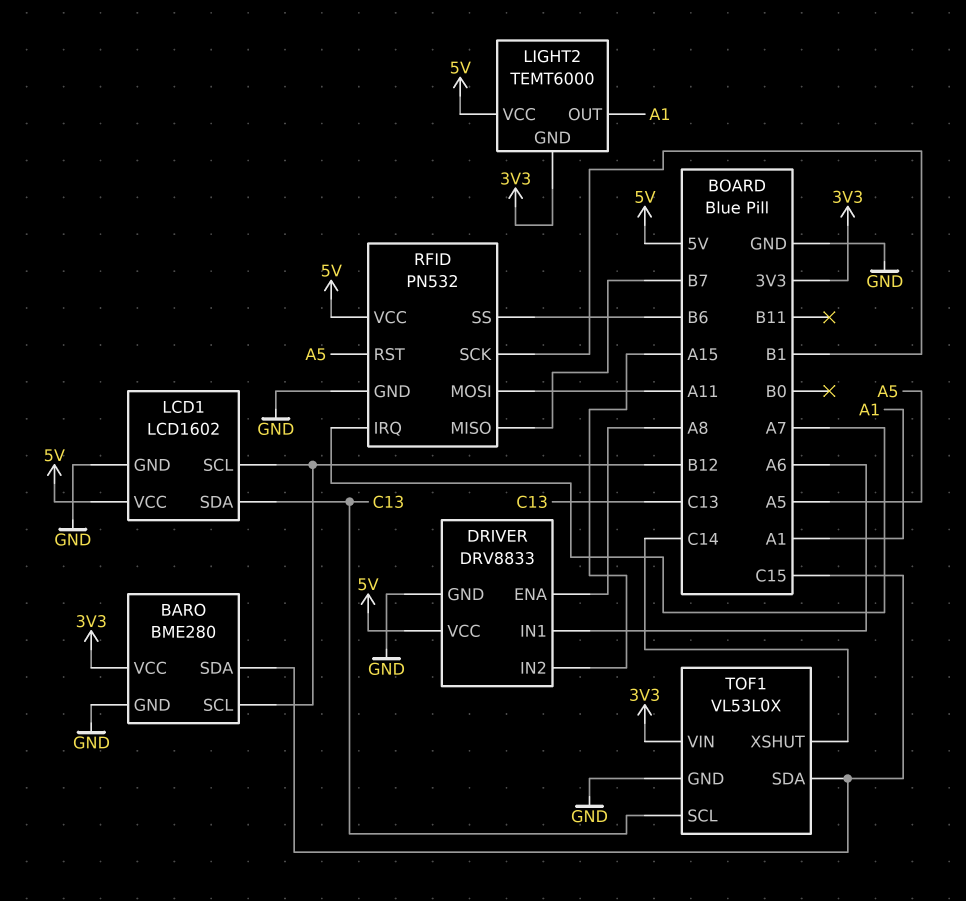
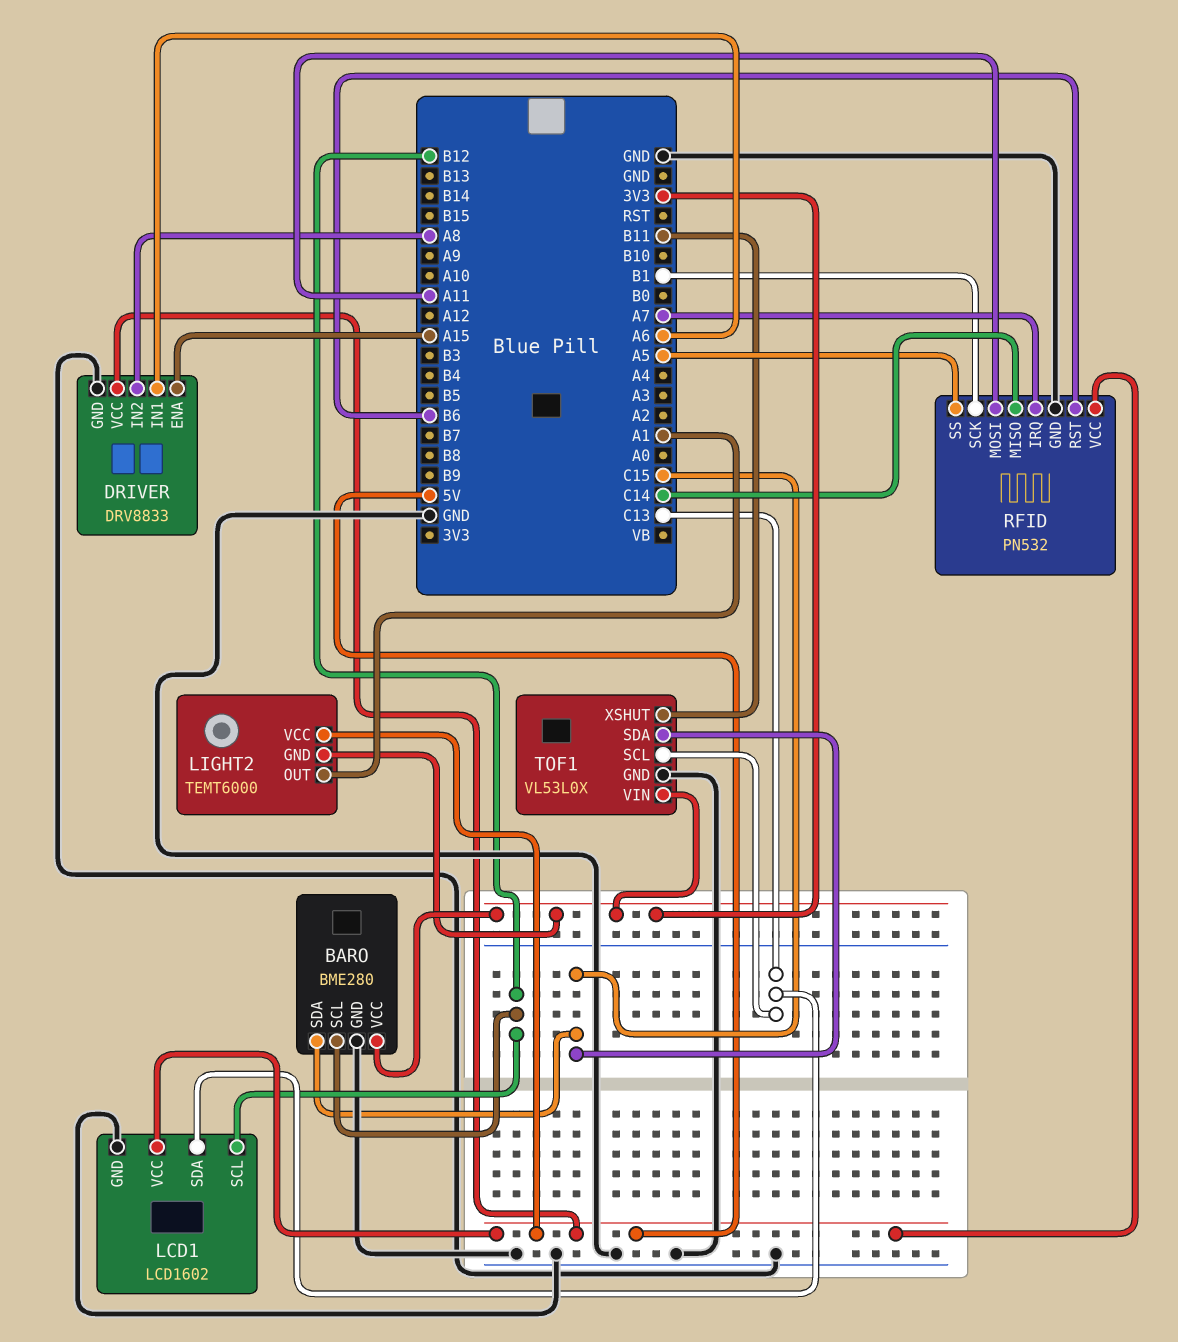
DRIVER pin ENA: A8 -> A15
DRIVER pin IN2: A15 -> A8
RFID pin MISO: B7 -> C14
RFID pin RST: A5 -> B6
RFID pin SS: B6 -> A5
TOF1 pin XSHUT: C14 -> B11

